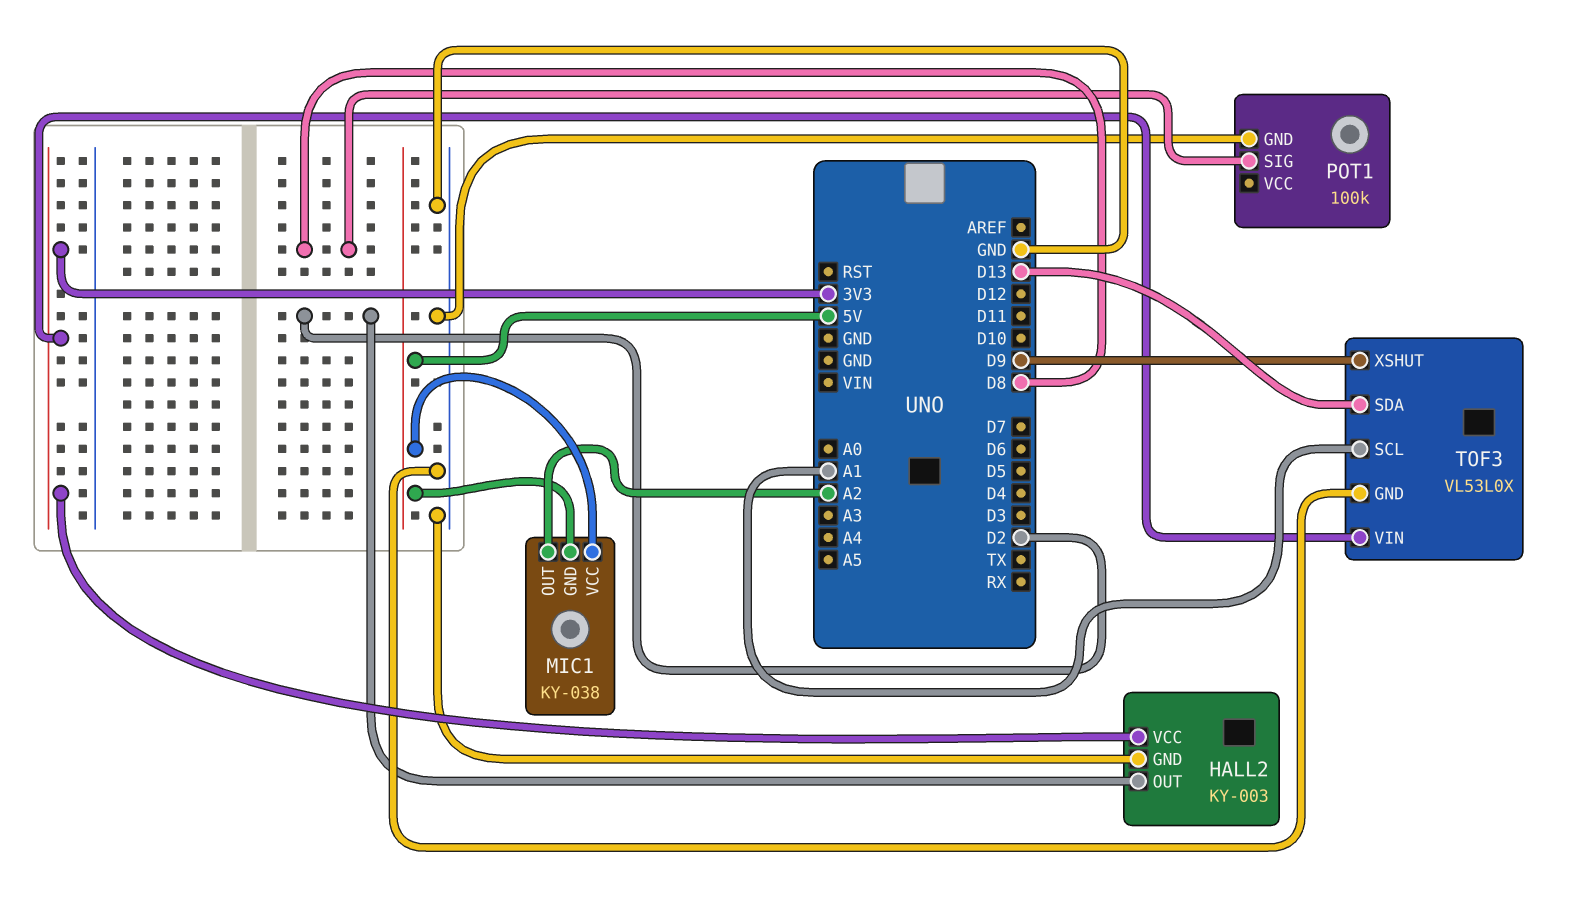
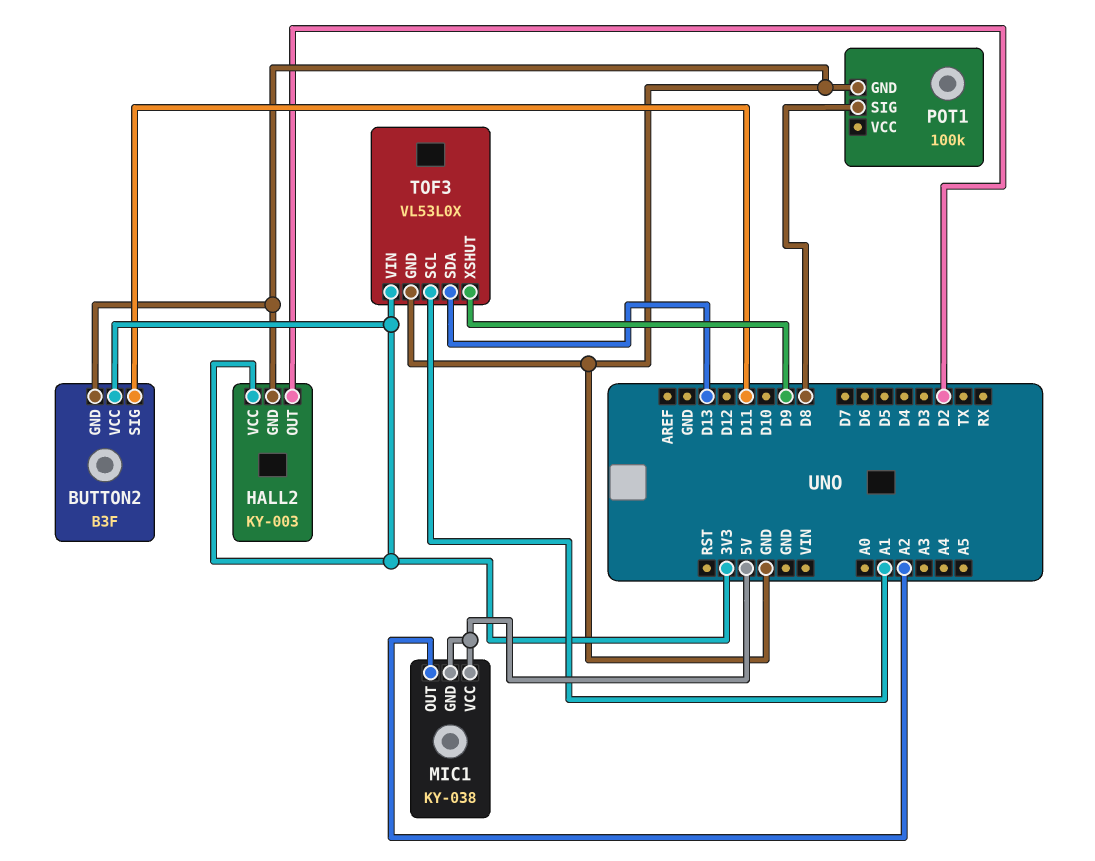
BUTTON2: none -> B3F
BUTTON2 pin GND: none -> GND
BUTTON2 pin SIG: none -> D11
BUTTON2 pin VCC: none -> 3V3

